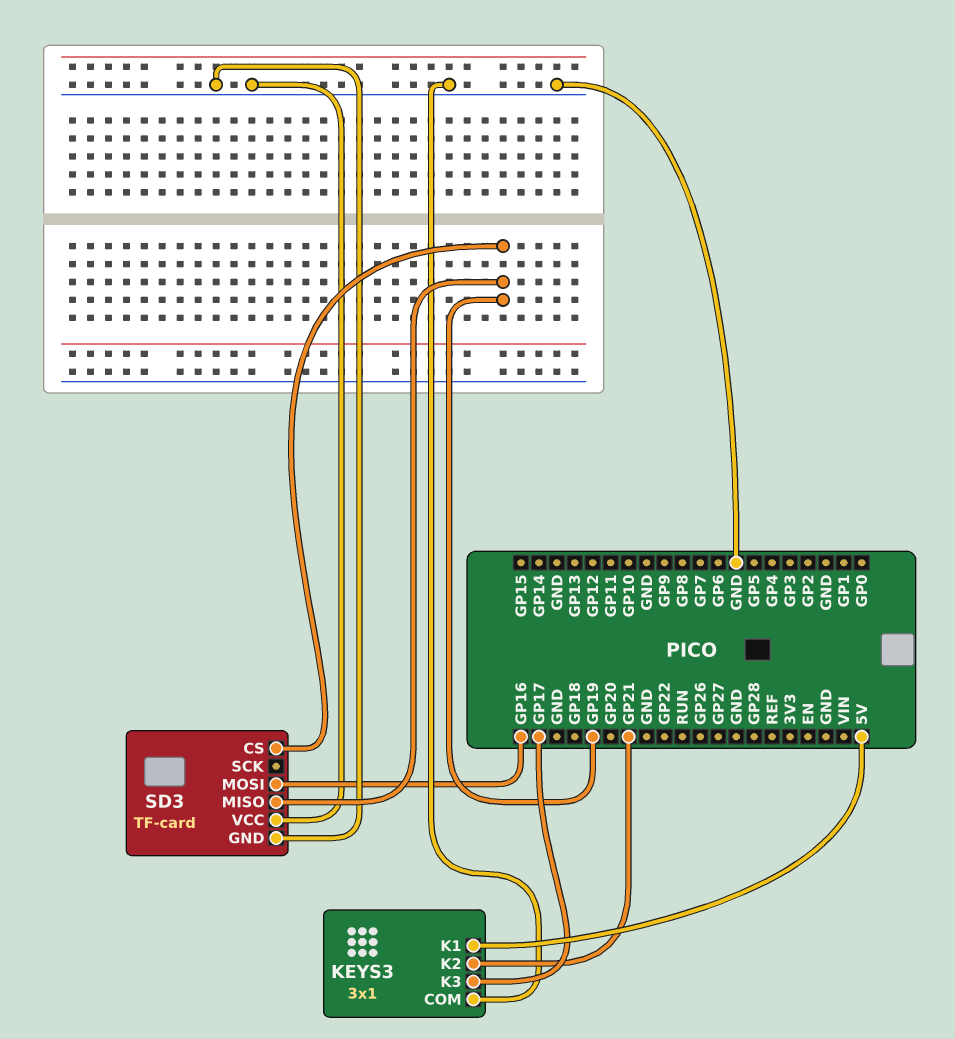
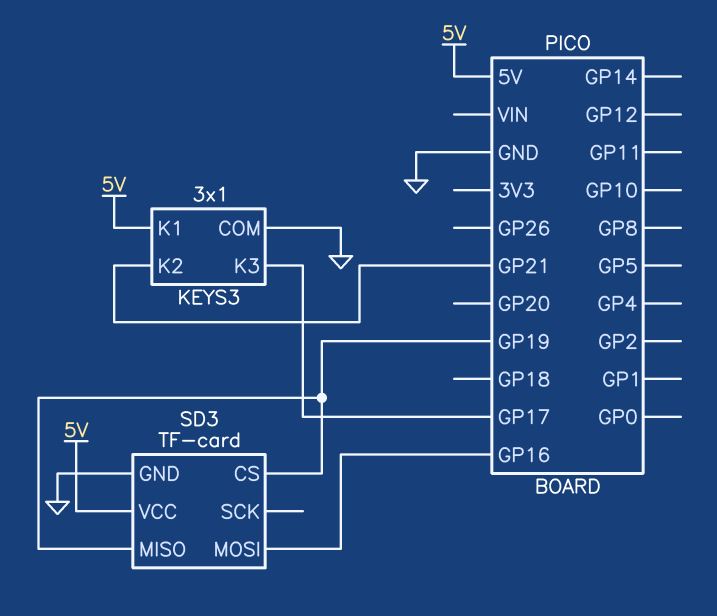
SD3 pin VCC: GND -> 5V

